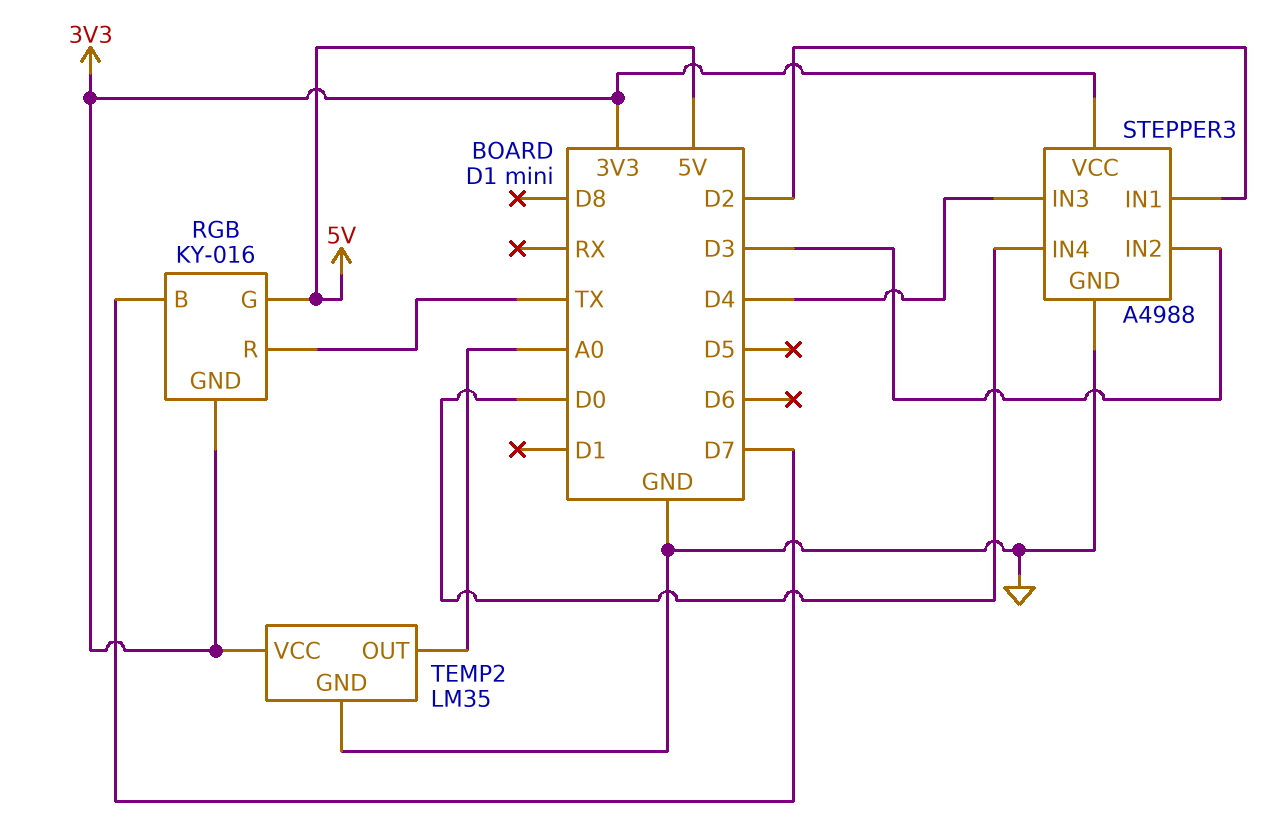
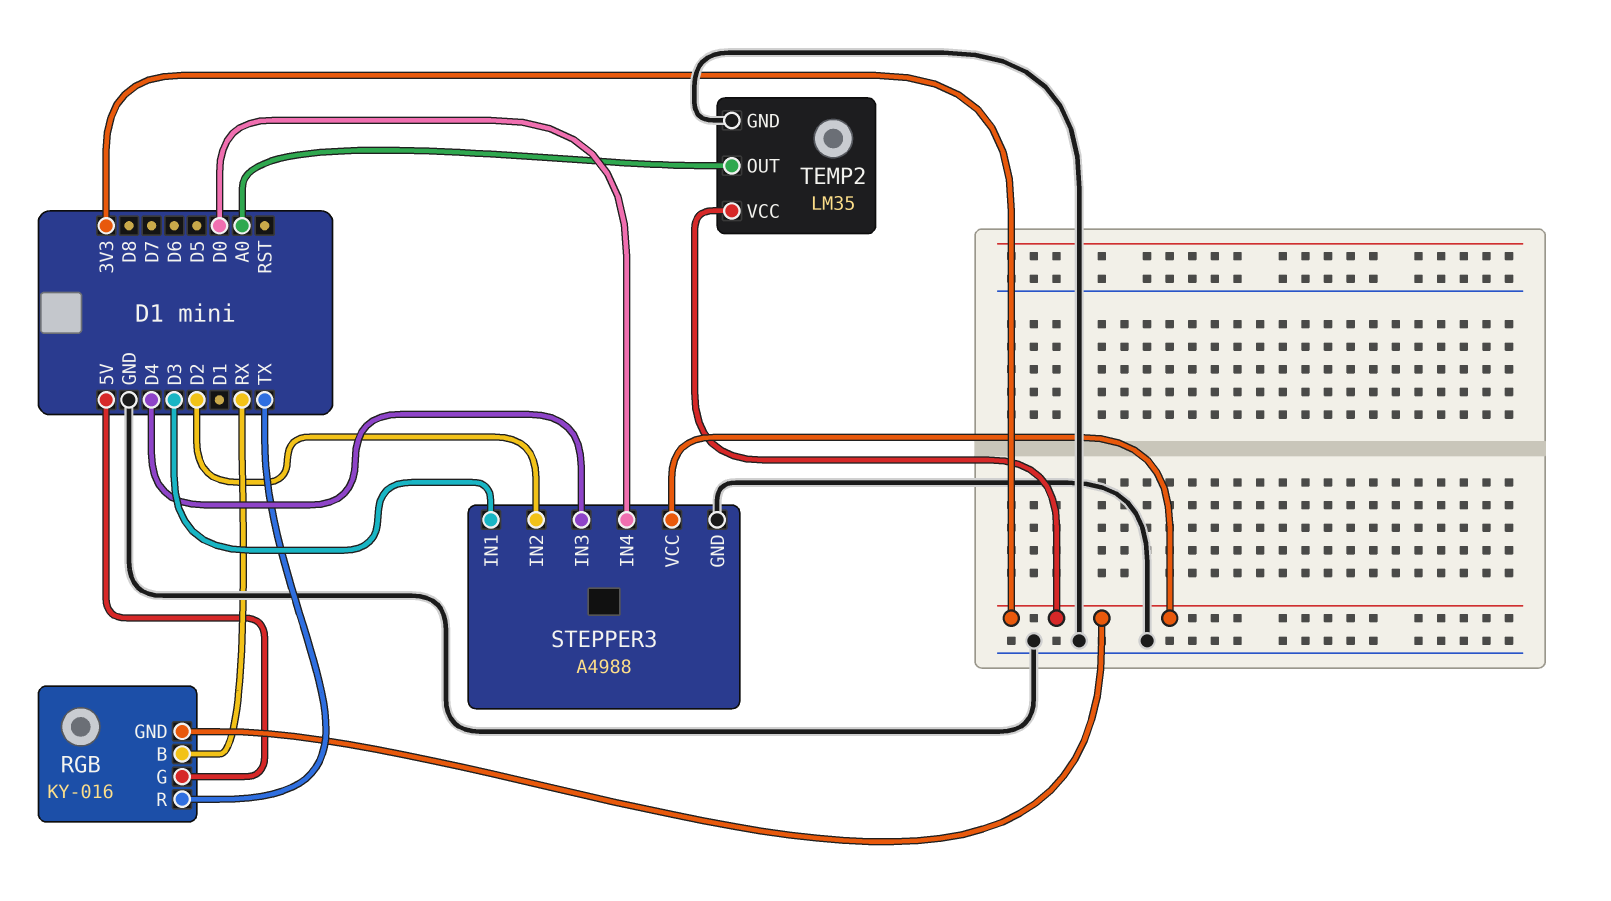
RGB pin B: D7 -> RX
STEPPER3 pin IN1: D2 -> D3
STEPPER3 pin IN2: D3 -> D2

